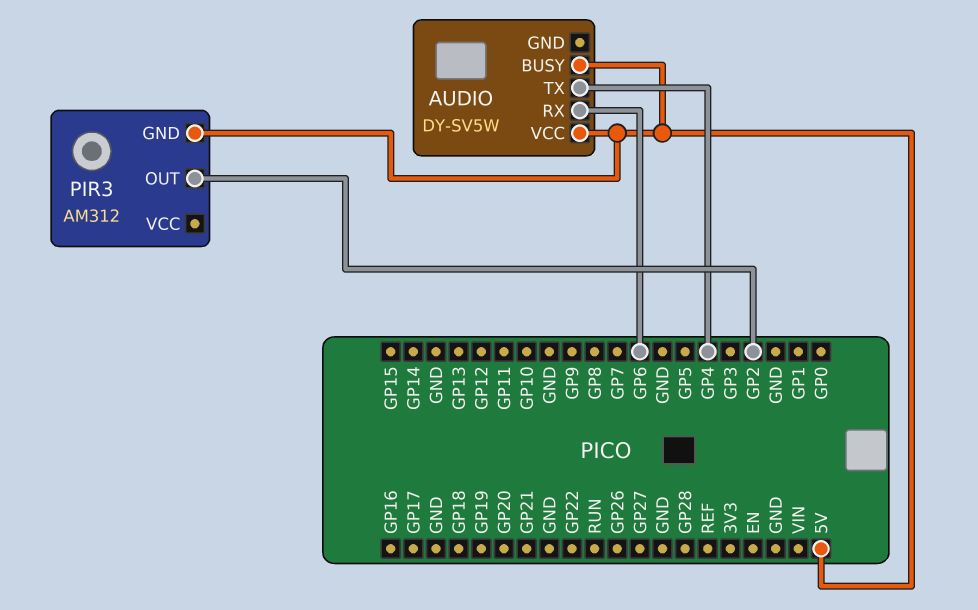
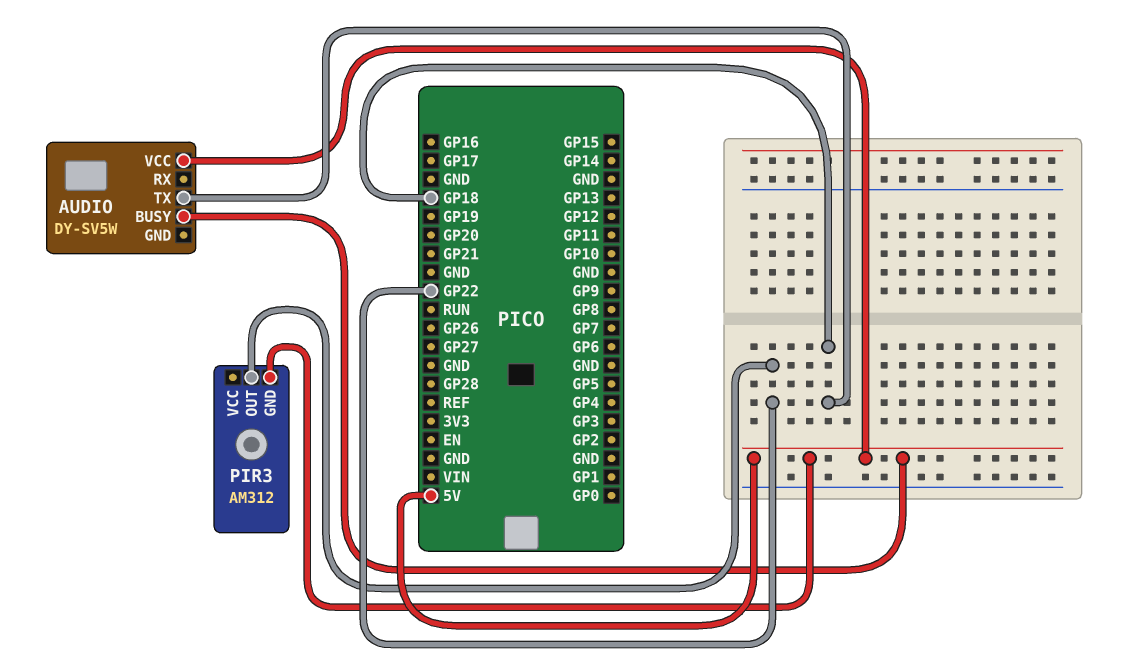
AUDIO pin RX: GP6 -> none
AUDIO pin TX: GP4 -> GP18
PIR3 pin OUT: GP2 -> GP22

